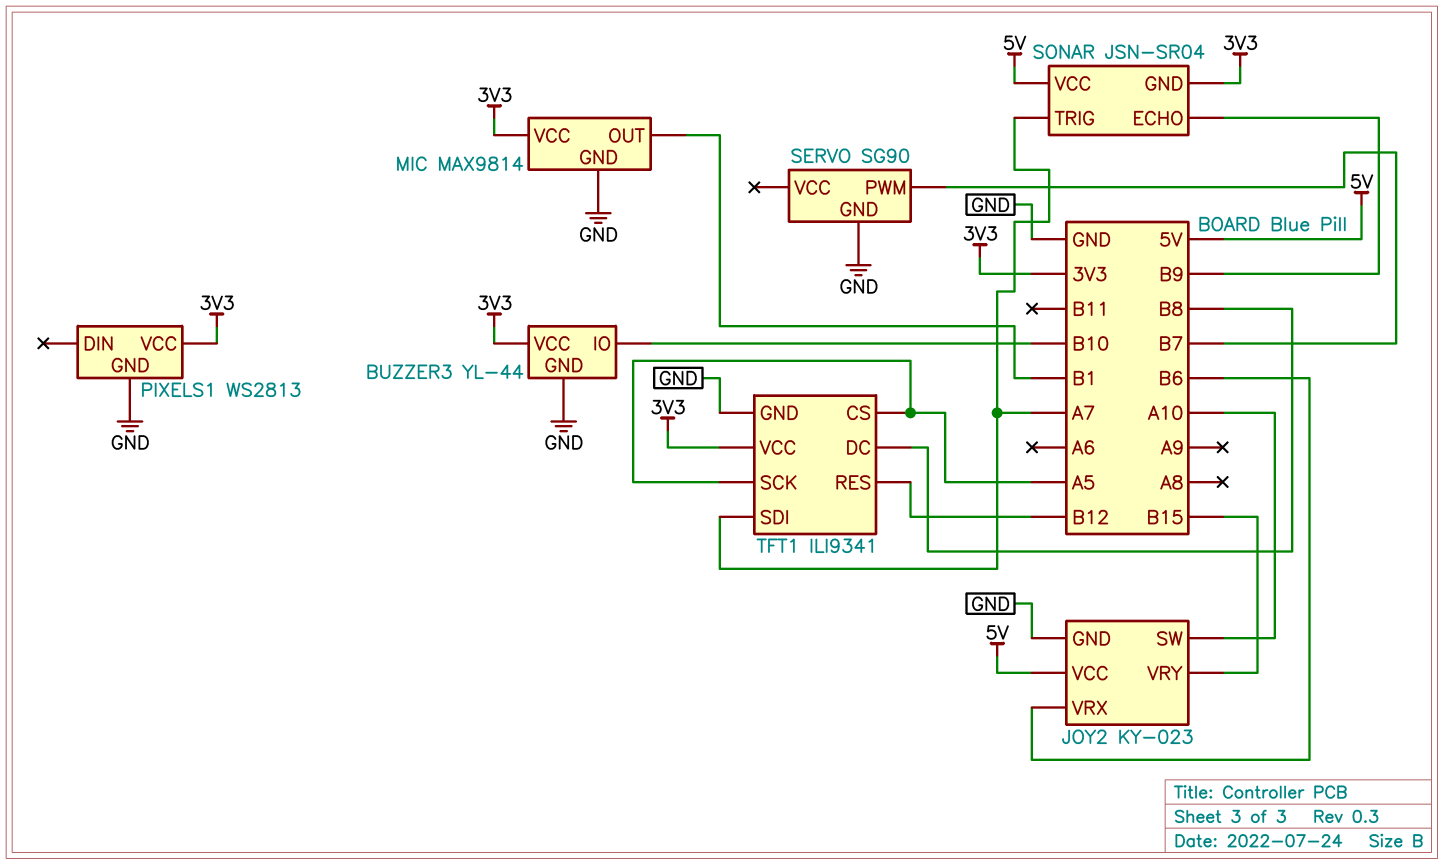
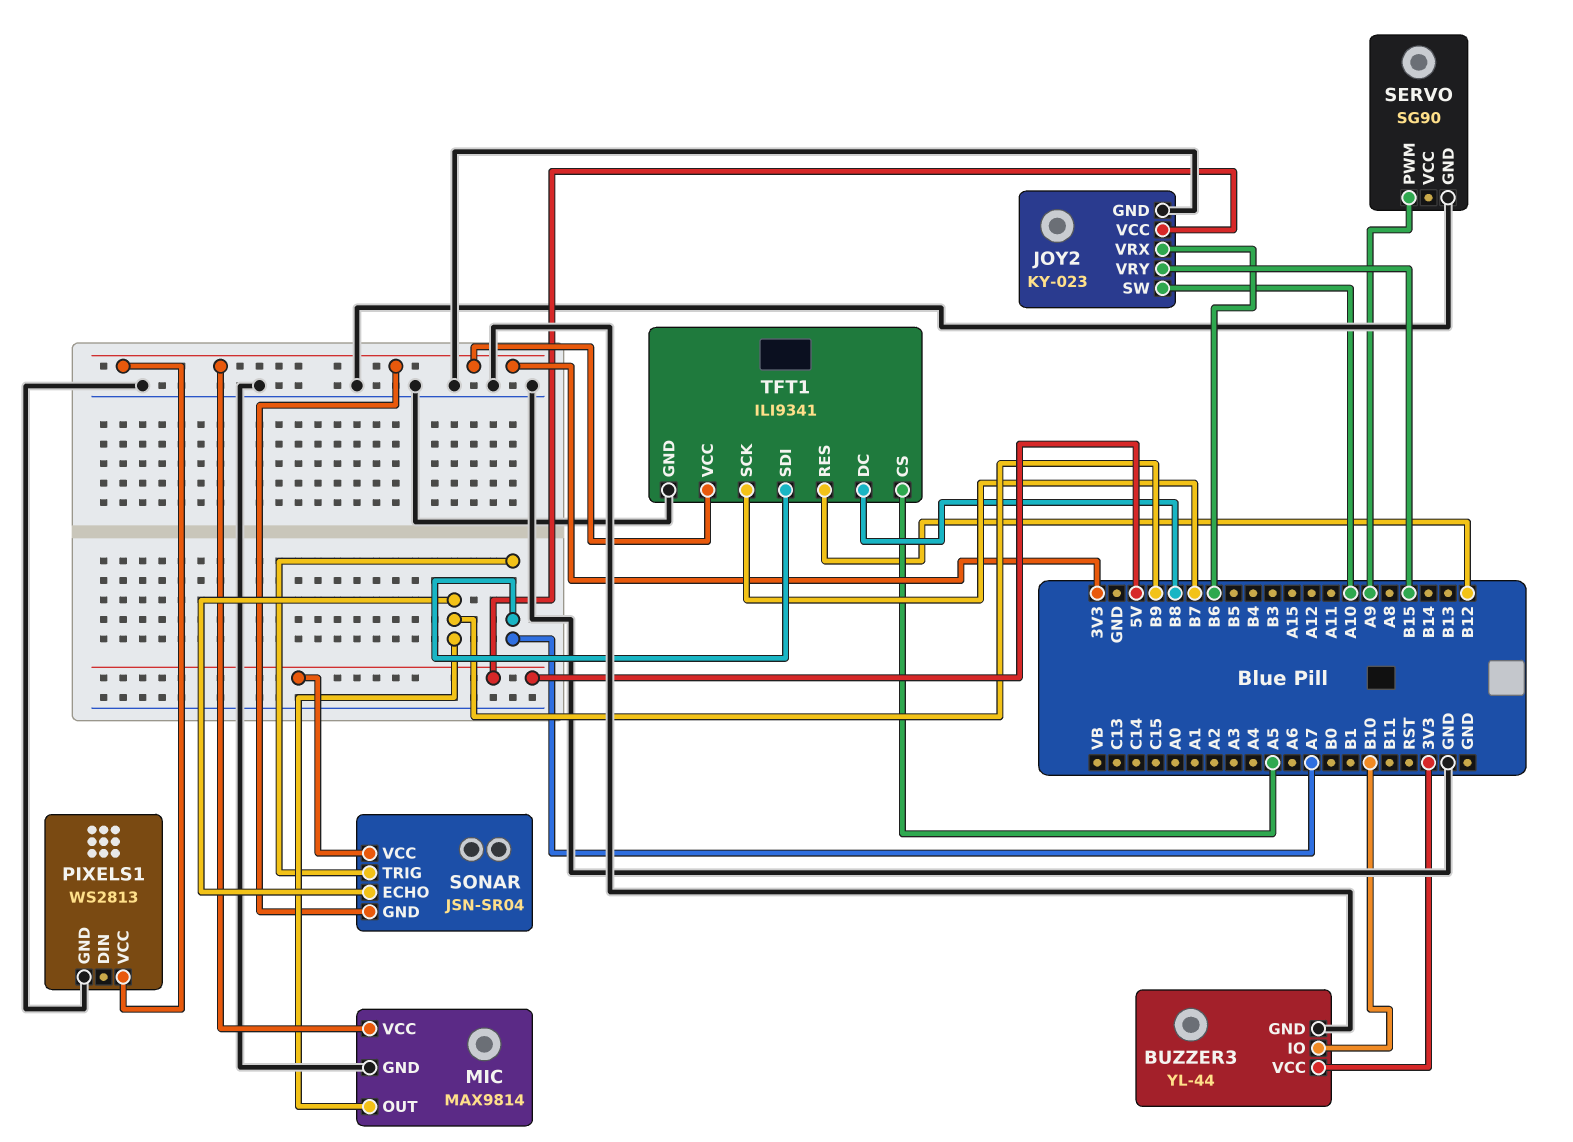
MIC pin OUT: B1 -> B9
SERVO pin PWM: B7 -> A9
TFT1 pin SCK: A5 -> B7

